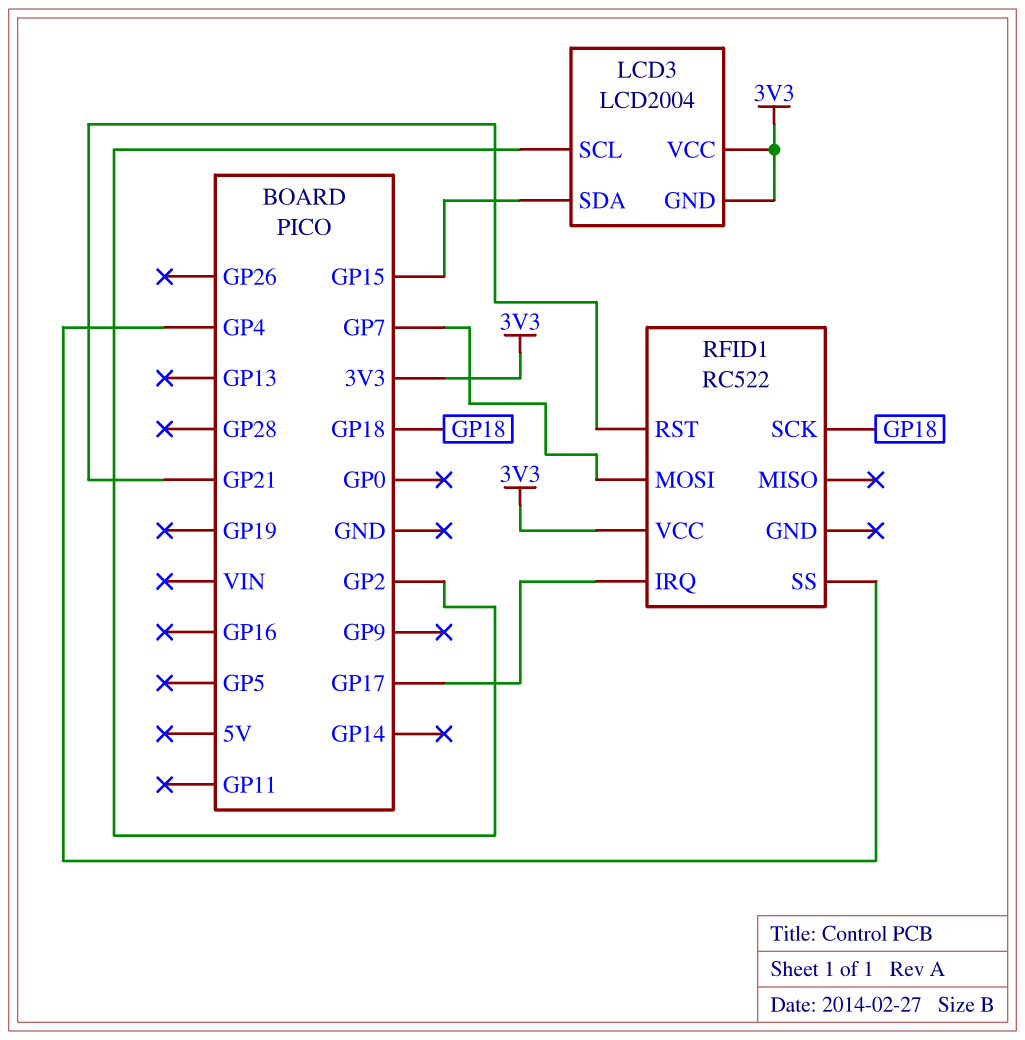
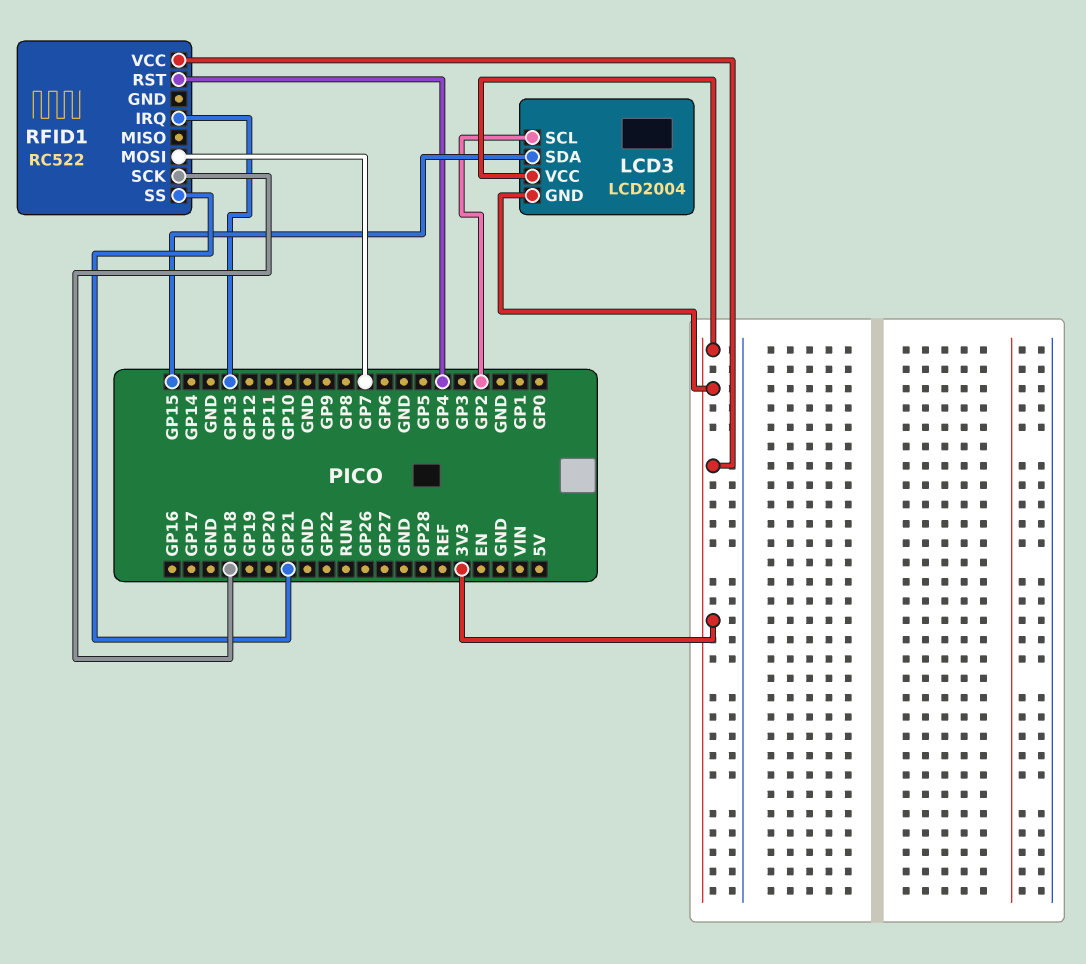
RFID1 pin IRQ: GP17 -> GP13
RFID1 pin RST: GP21 -> GP4
RFID1 pin SS: GP4 -> GP21

